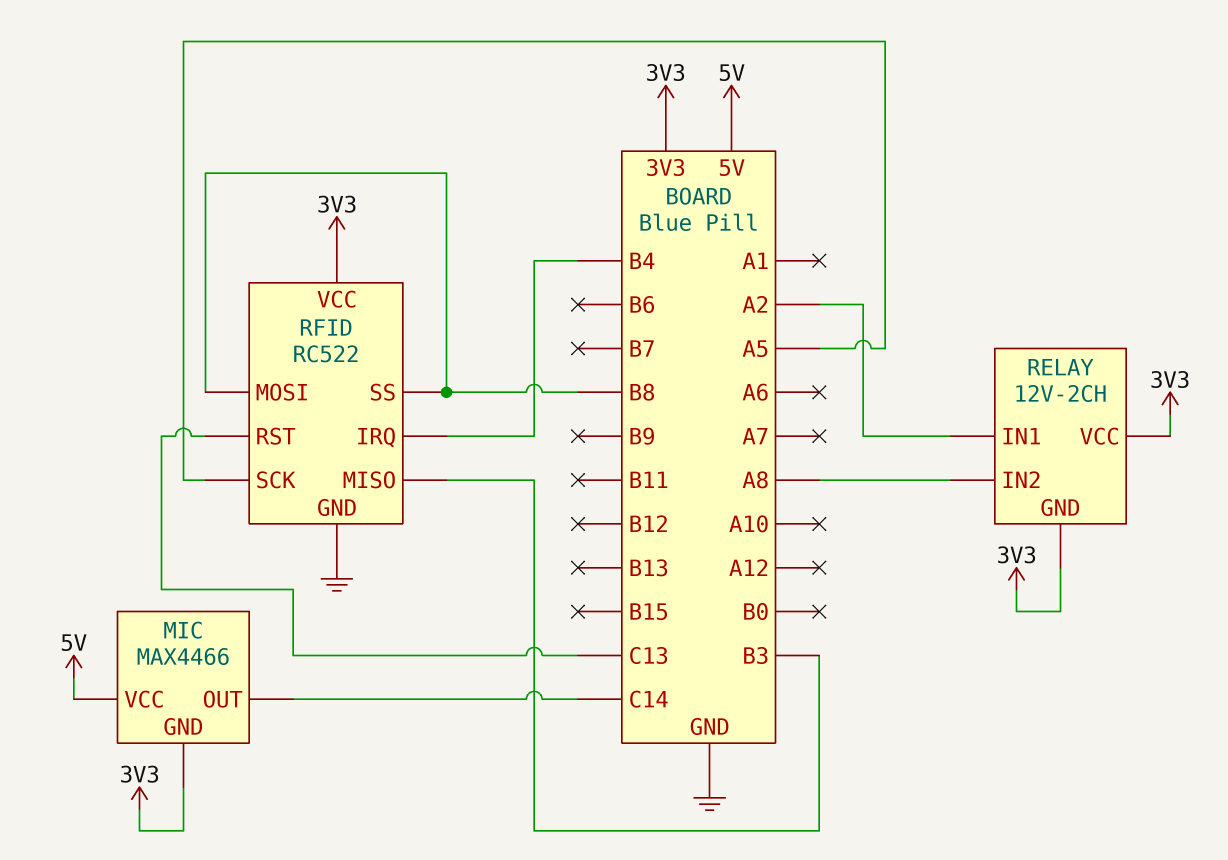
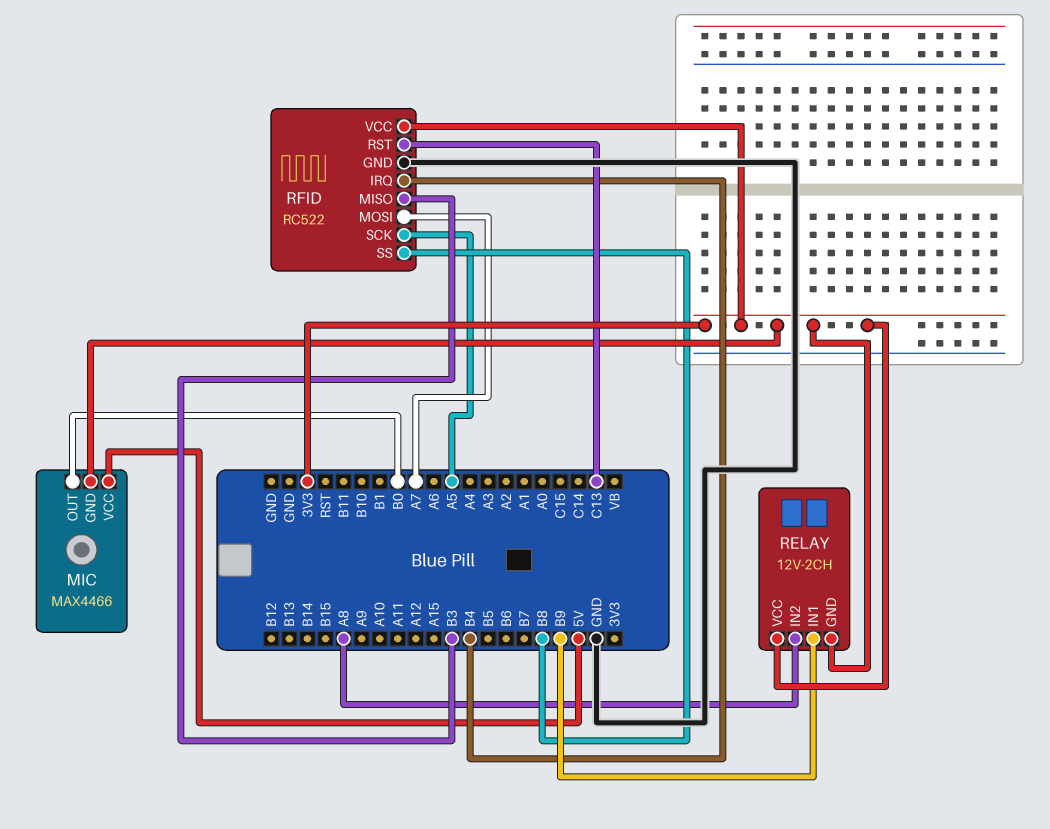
MIC pin OUT: C14 -> B0
RELAY pin IN1: A2 -> B9
RFID pin MOSI: B8 -> A7

